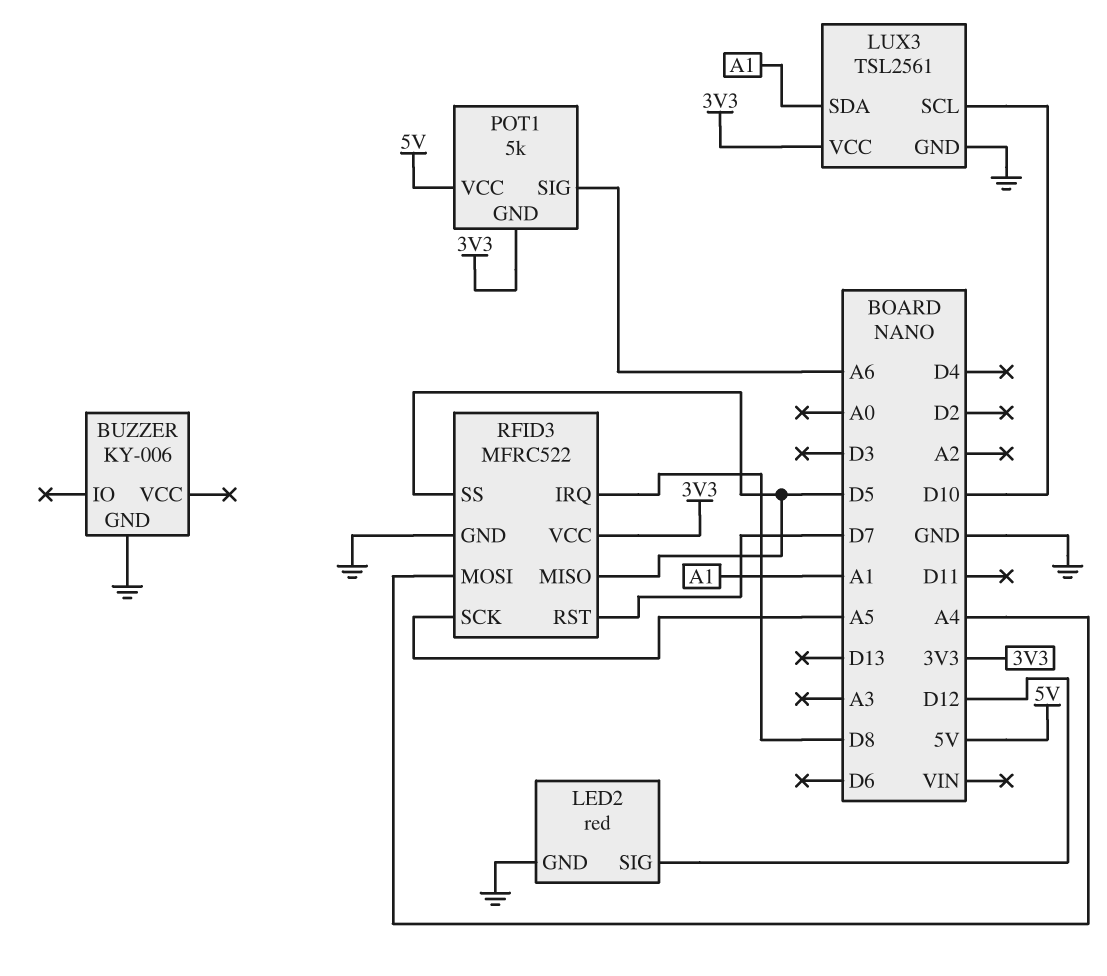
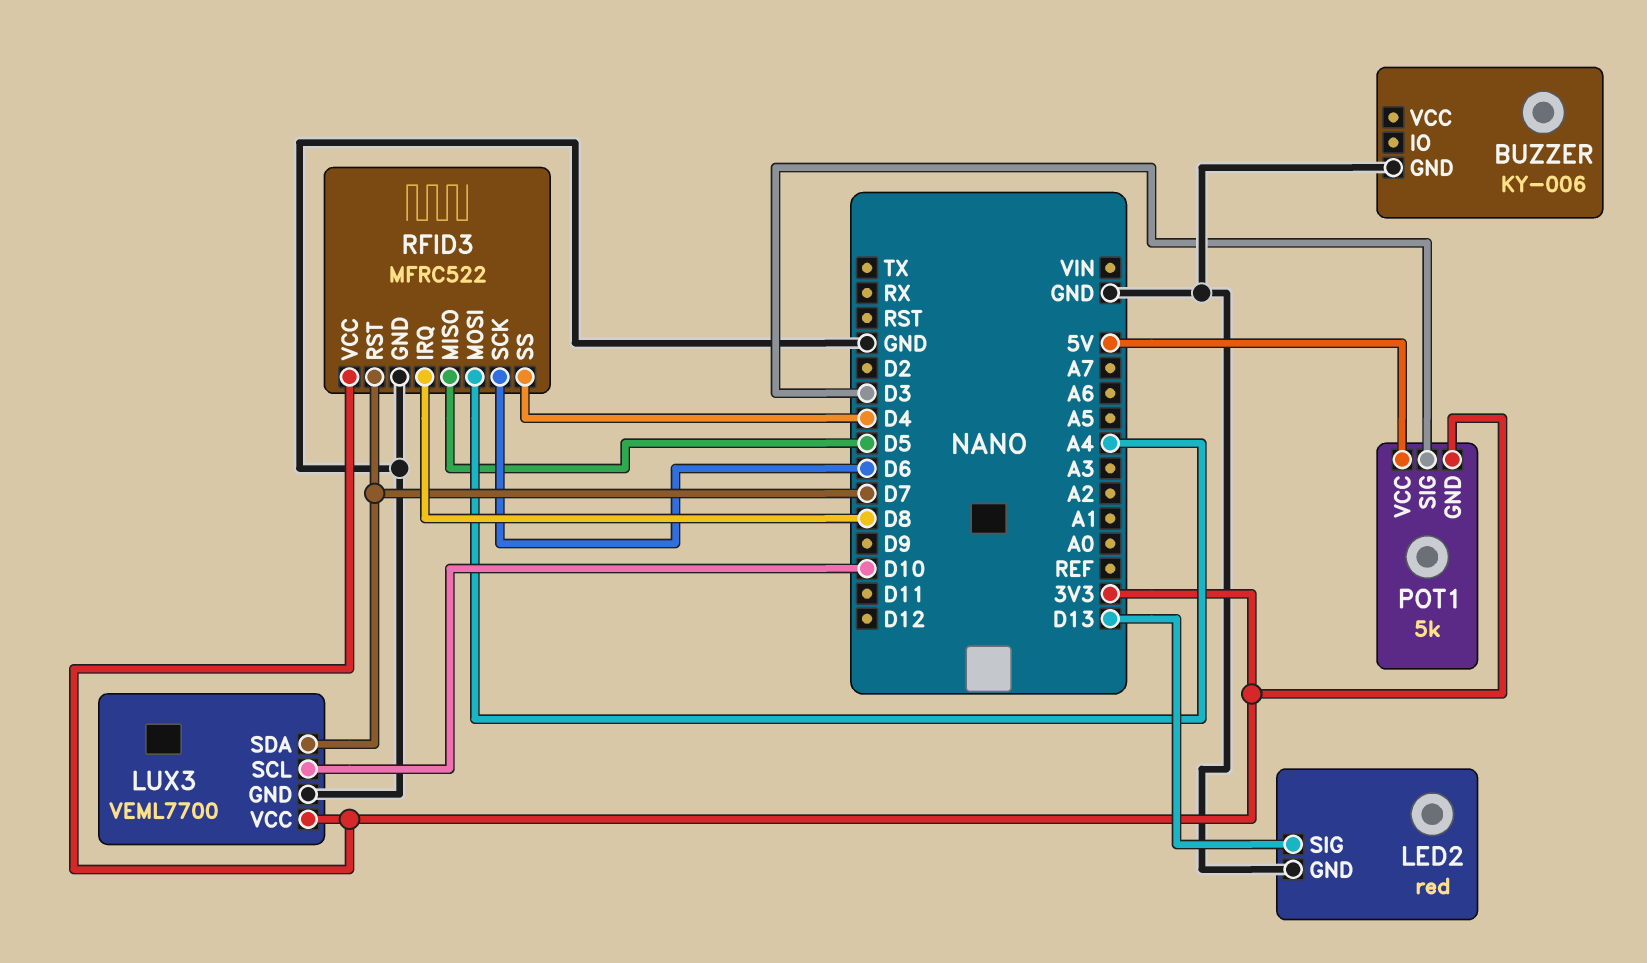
LED2 pin SIG: D12 -> D13
LUX3: TSL2561 -> VEML7700
LUX3 pin SDA: A1 -> D7
POT1 pin SIG: A6 -> D3
RFID3 pin SCK: A5 -> D6
RFID3 pin SS: D5 -> D4

